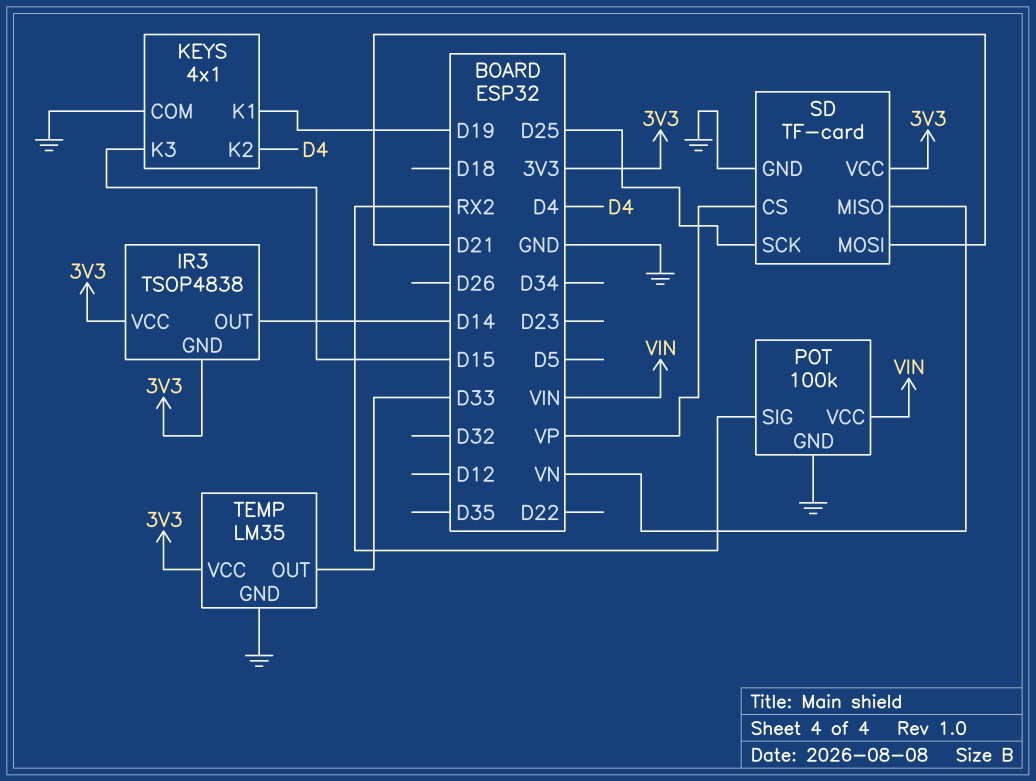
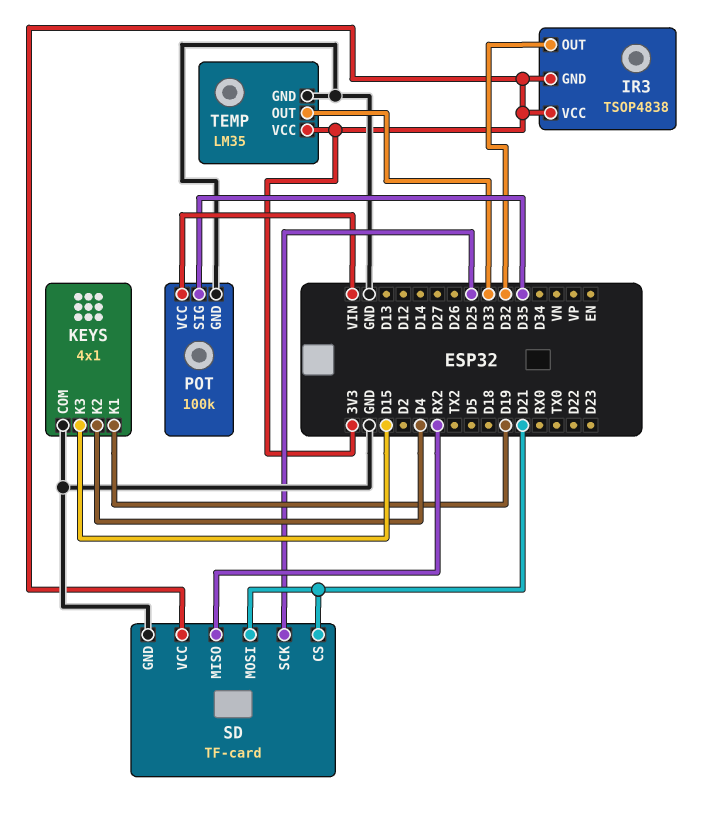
IR3 pin OUT: D14 -> D32
POT pin SIG: RX2 -> D35
SD pin CS: VP -> D21
SD pin MISO: VN -> RX2

